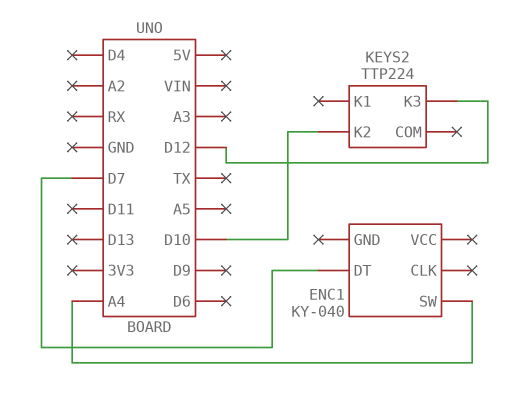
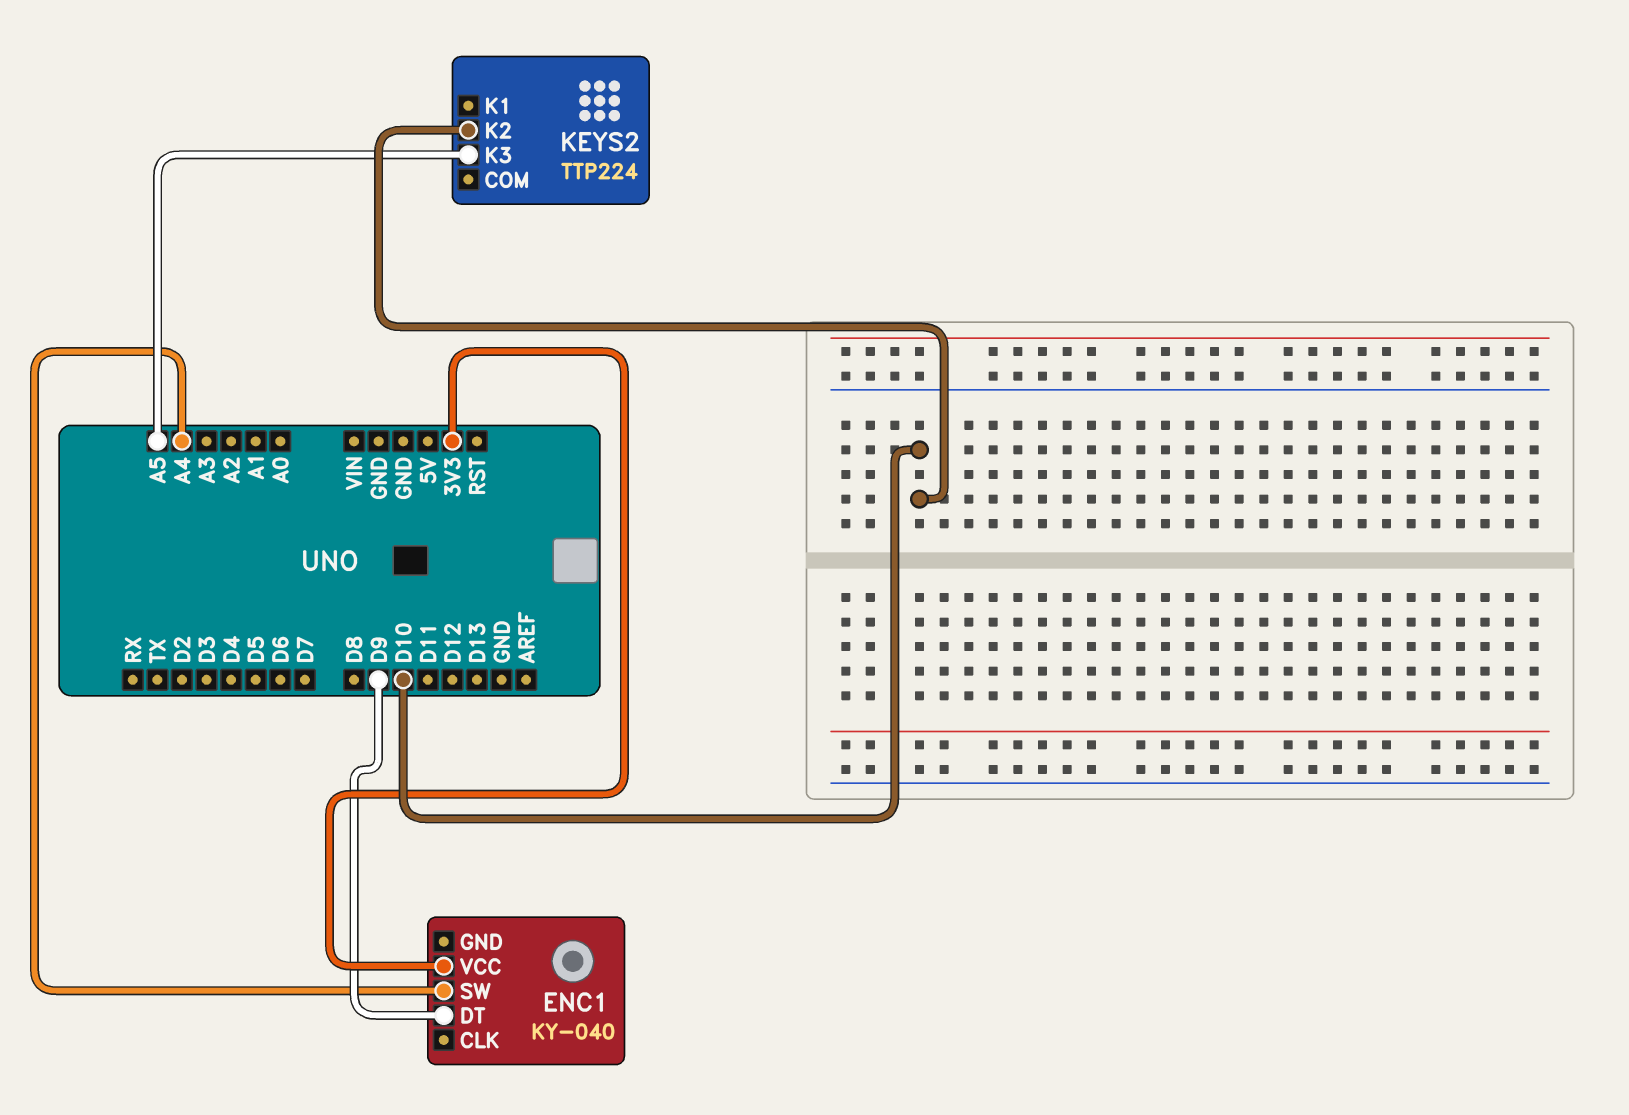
ENC1 pin DT: D7 -> D9
ENC1 pin VCC: none -> 3V3
KEYS2 pin K3: D12 -> A5

